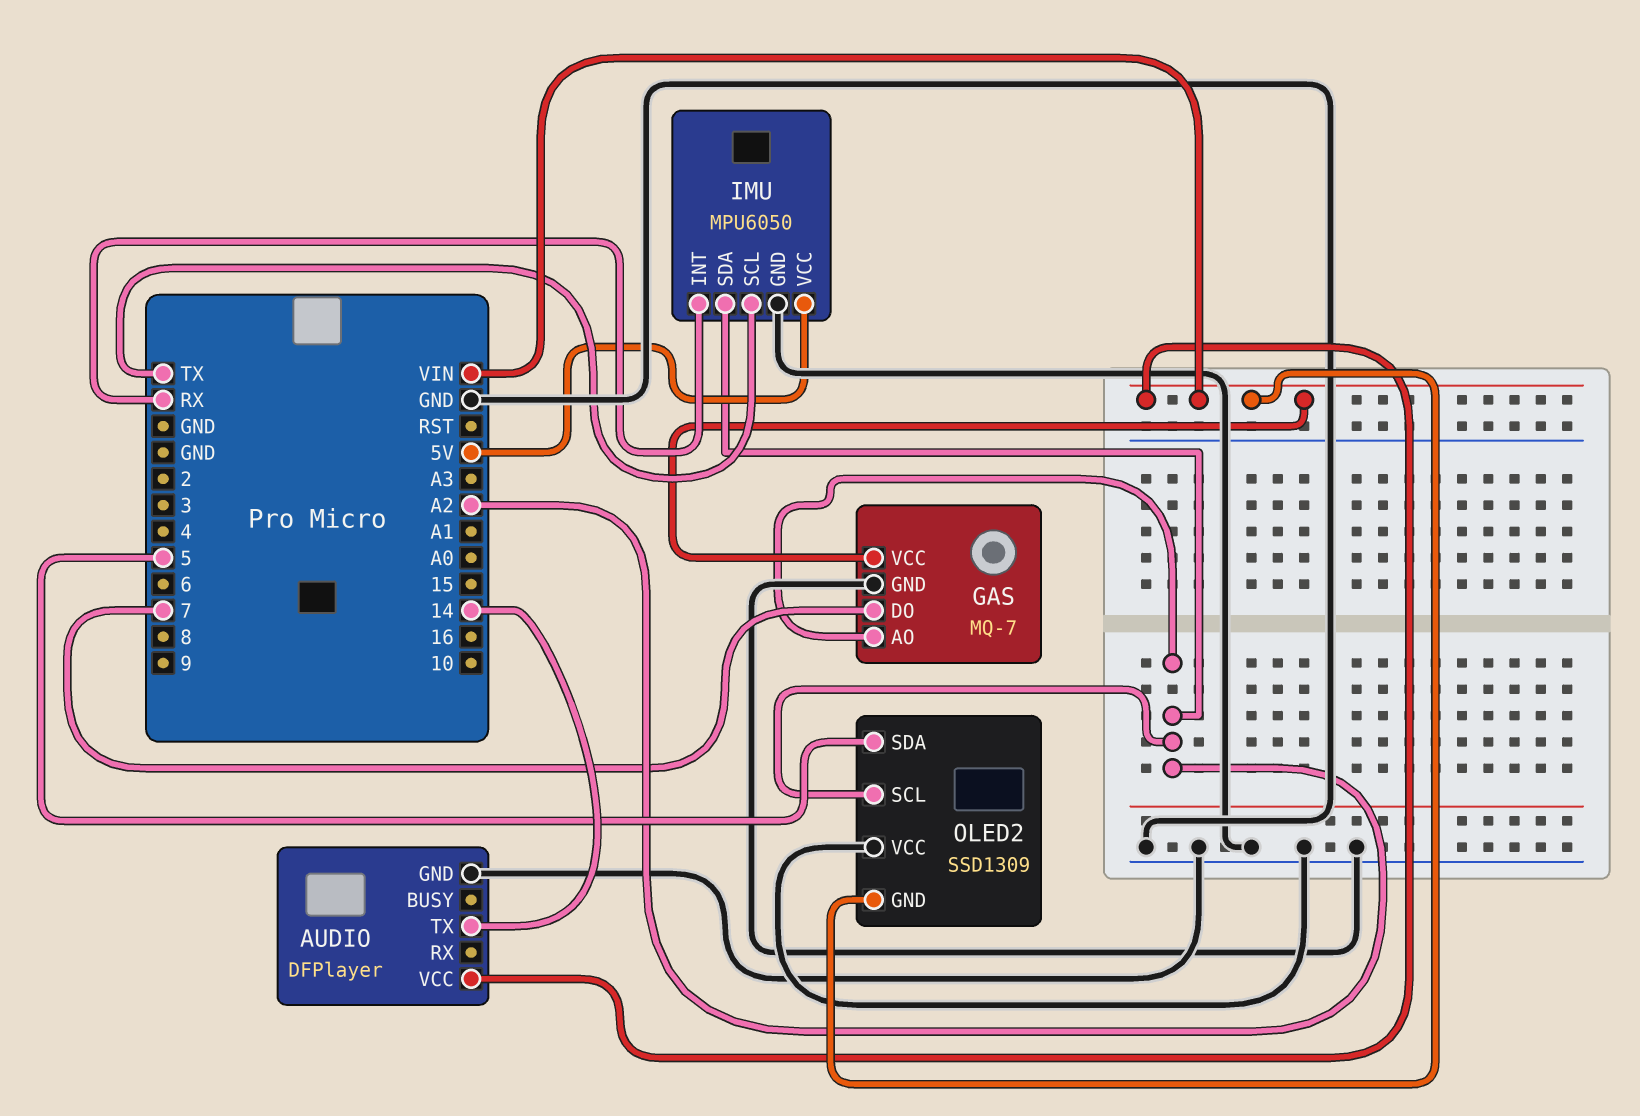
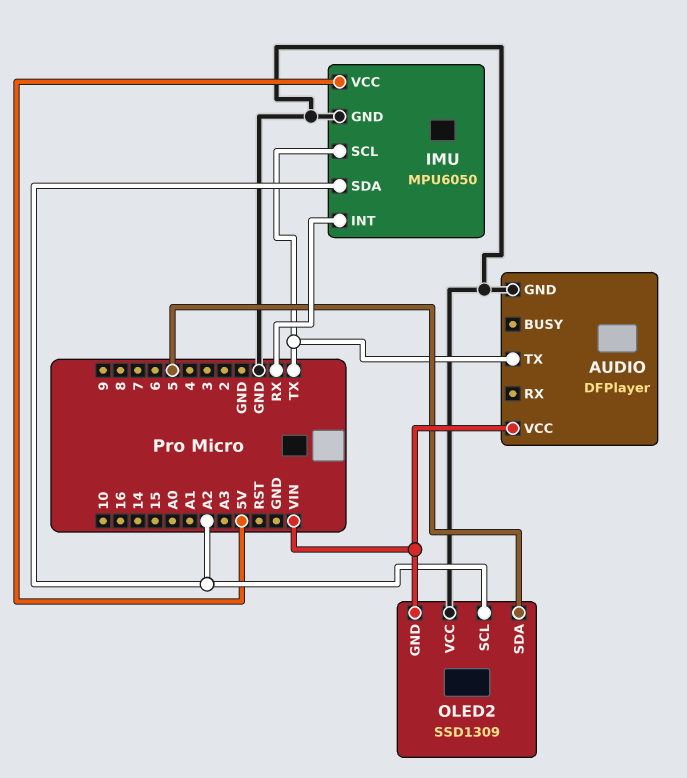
AUDIO pin TX: 14 -> TX
GAS: MQ-7 -> none
GAS pin AO: A2 -> none
GAS pin DO: 7 -> none
GAS pin GND: GND -> none
GAS pin VCC: VIN -> none

